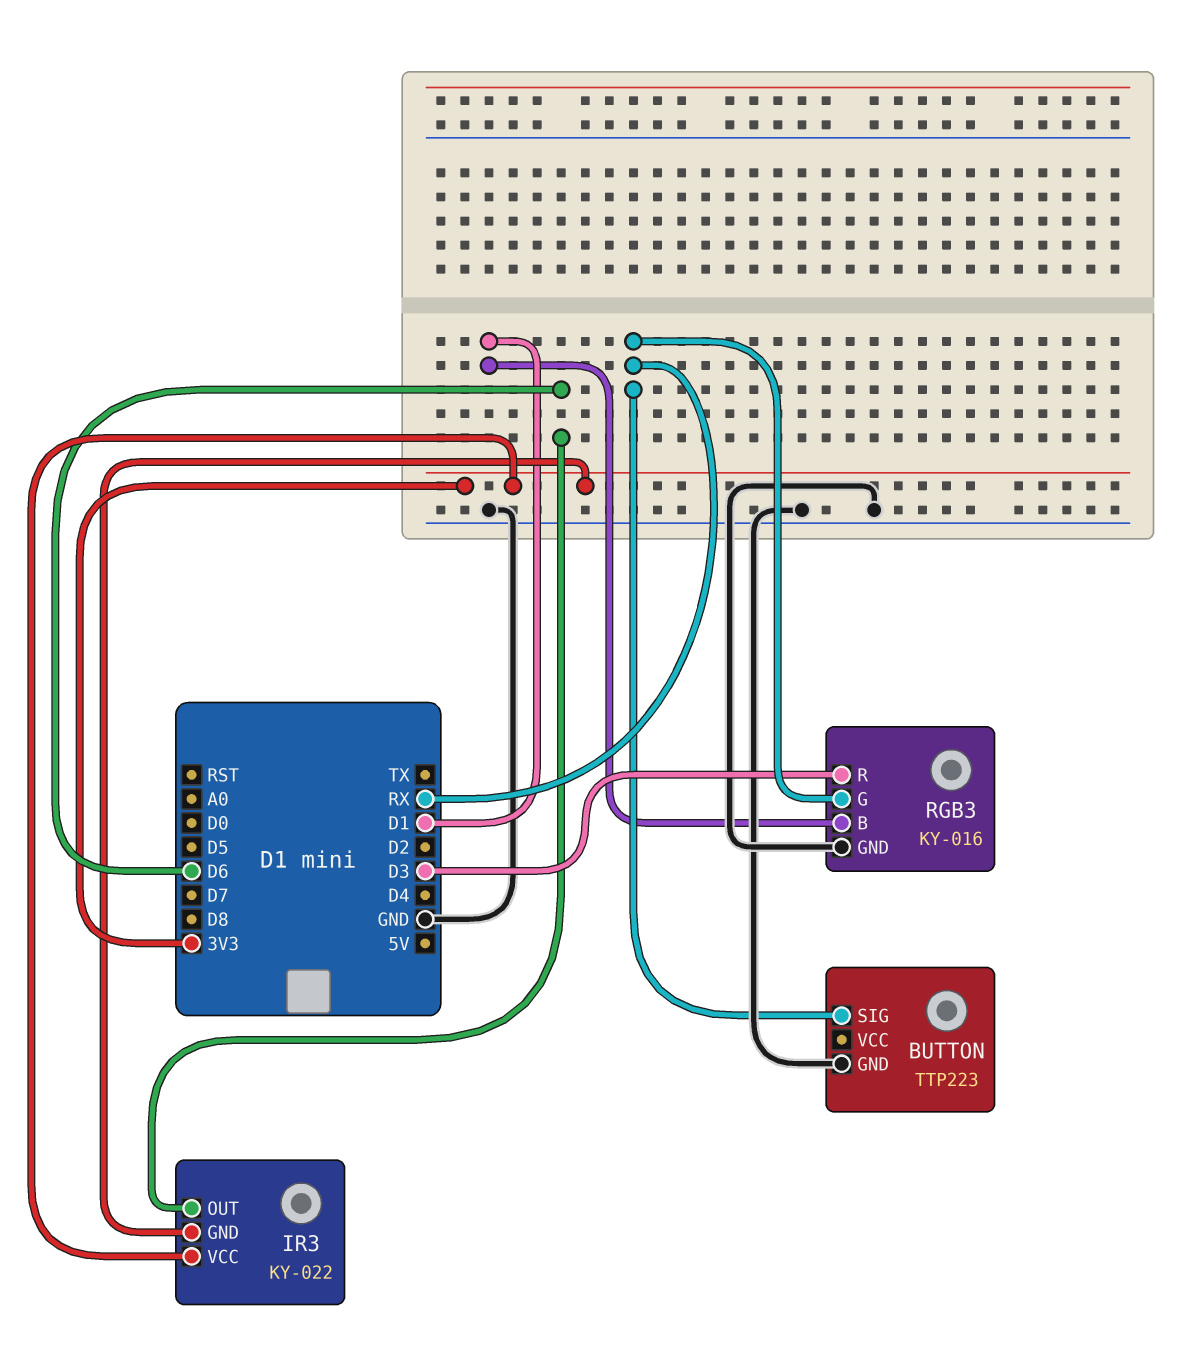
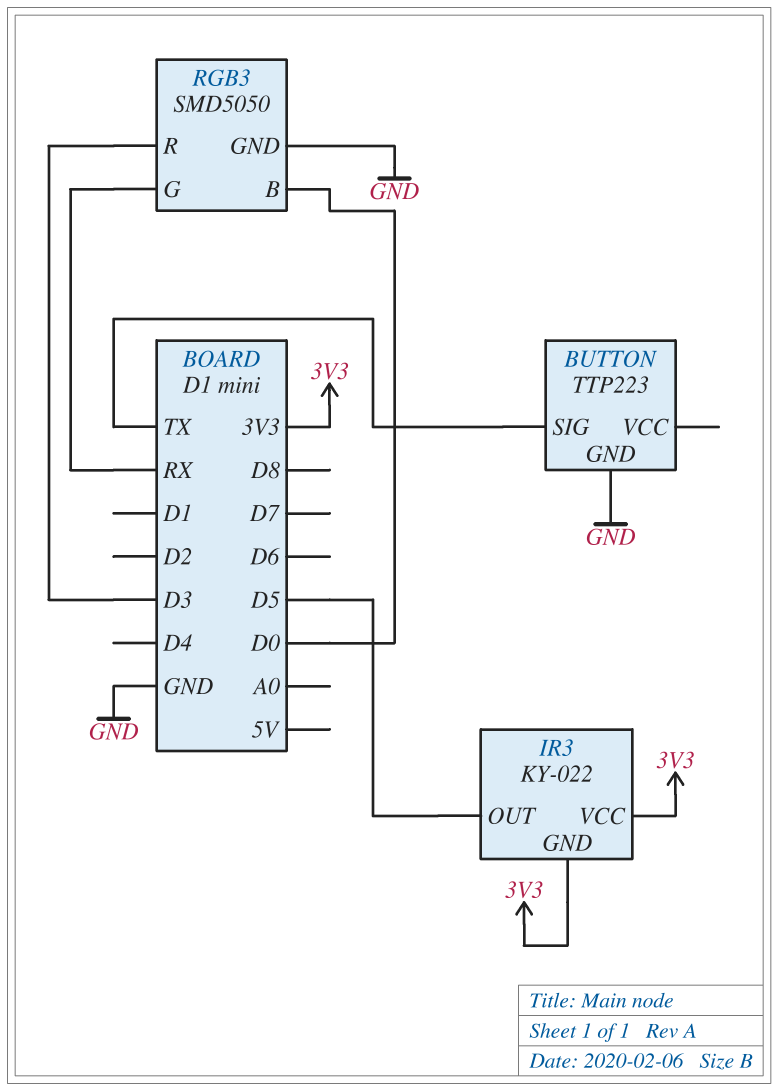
BUTTON pin SIG: RX -> TX
IR3 pin OUT: D6 -> D5
RGB3: KY-016 -> SMD5050
RGB3 pin B: D1 -> D0

